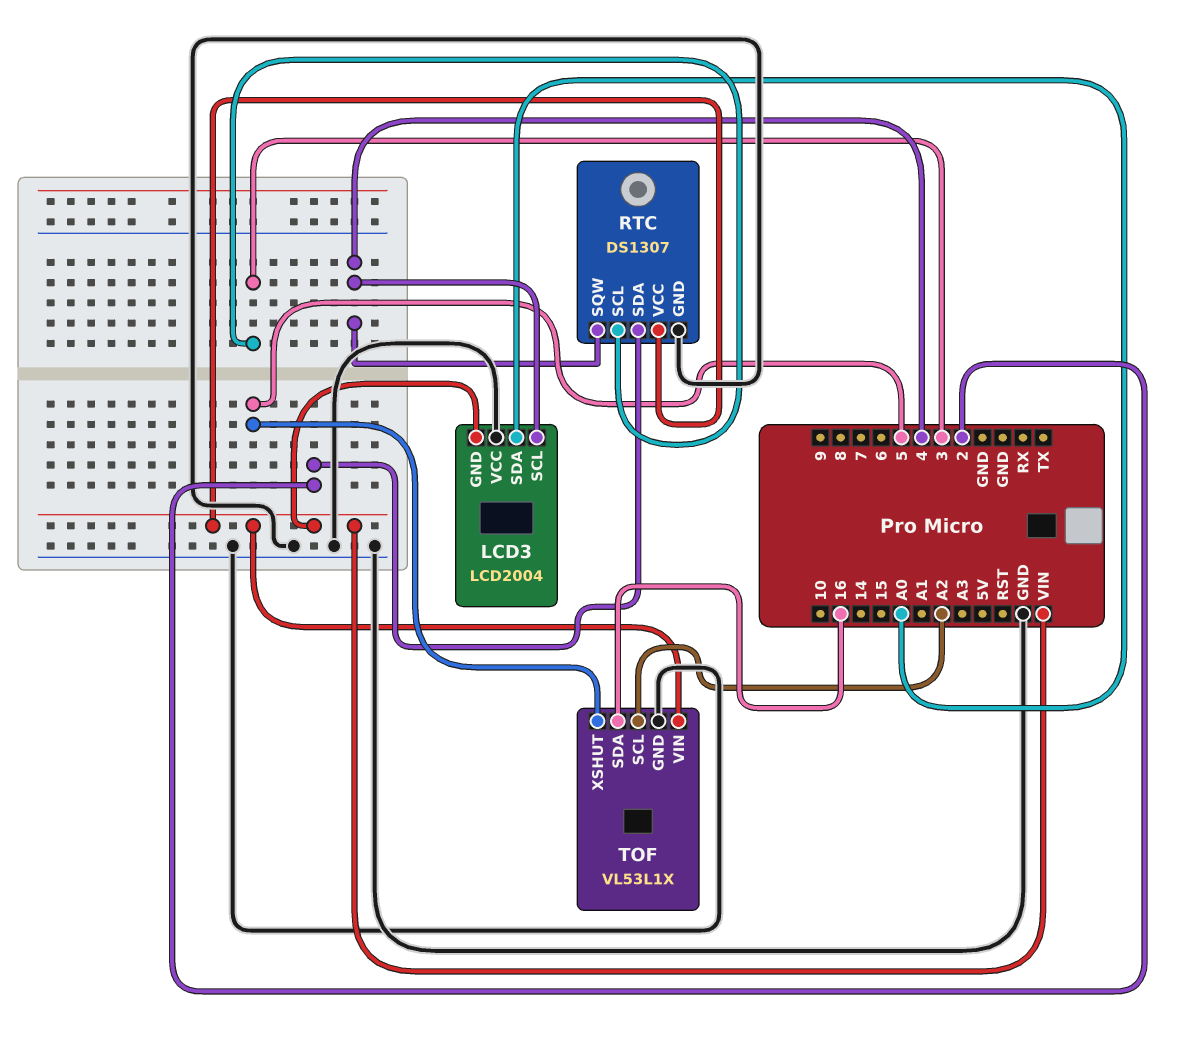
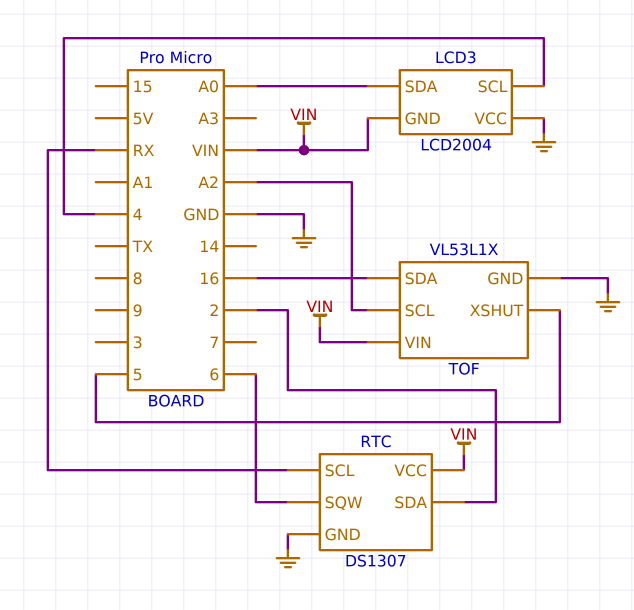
RTC pin SCL: 3 -> RX
RTC pin SQW: 4 -> 6

